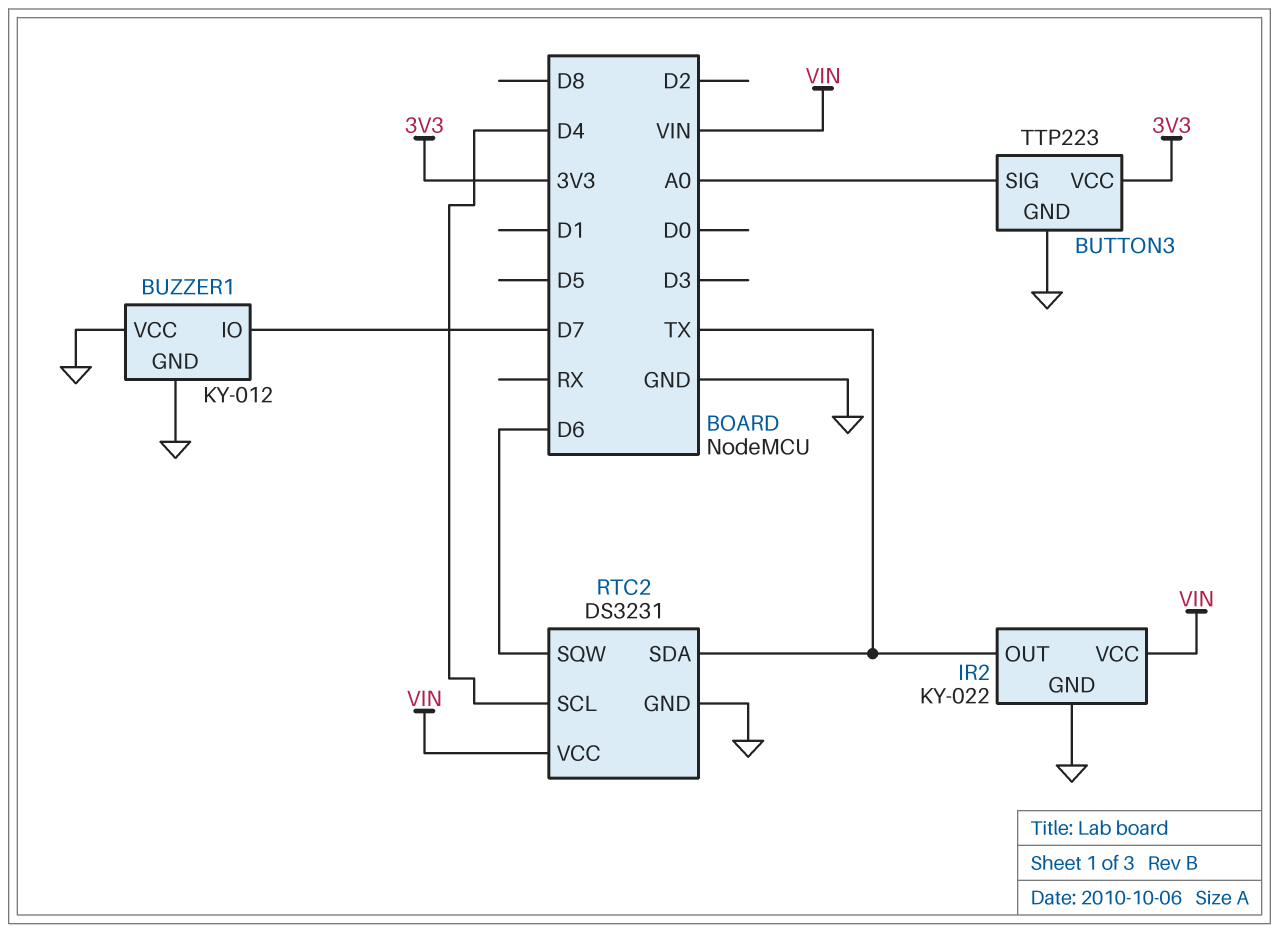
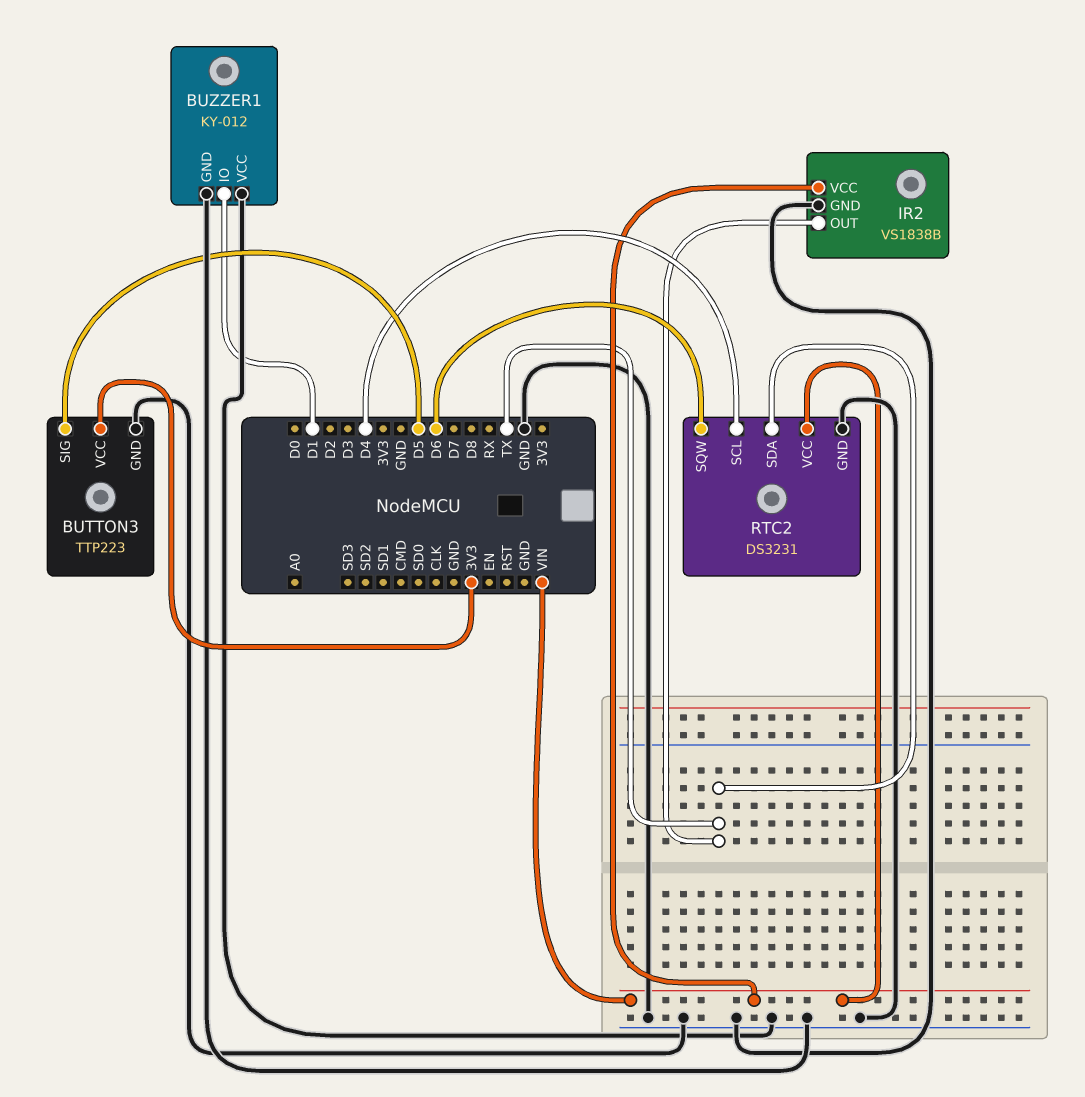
BUTTON3 pin SIG: A0 -> D5
BUZZER1 pin IO: D7 -> D1
IR2: KY-022 -> VS1838B

